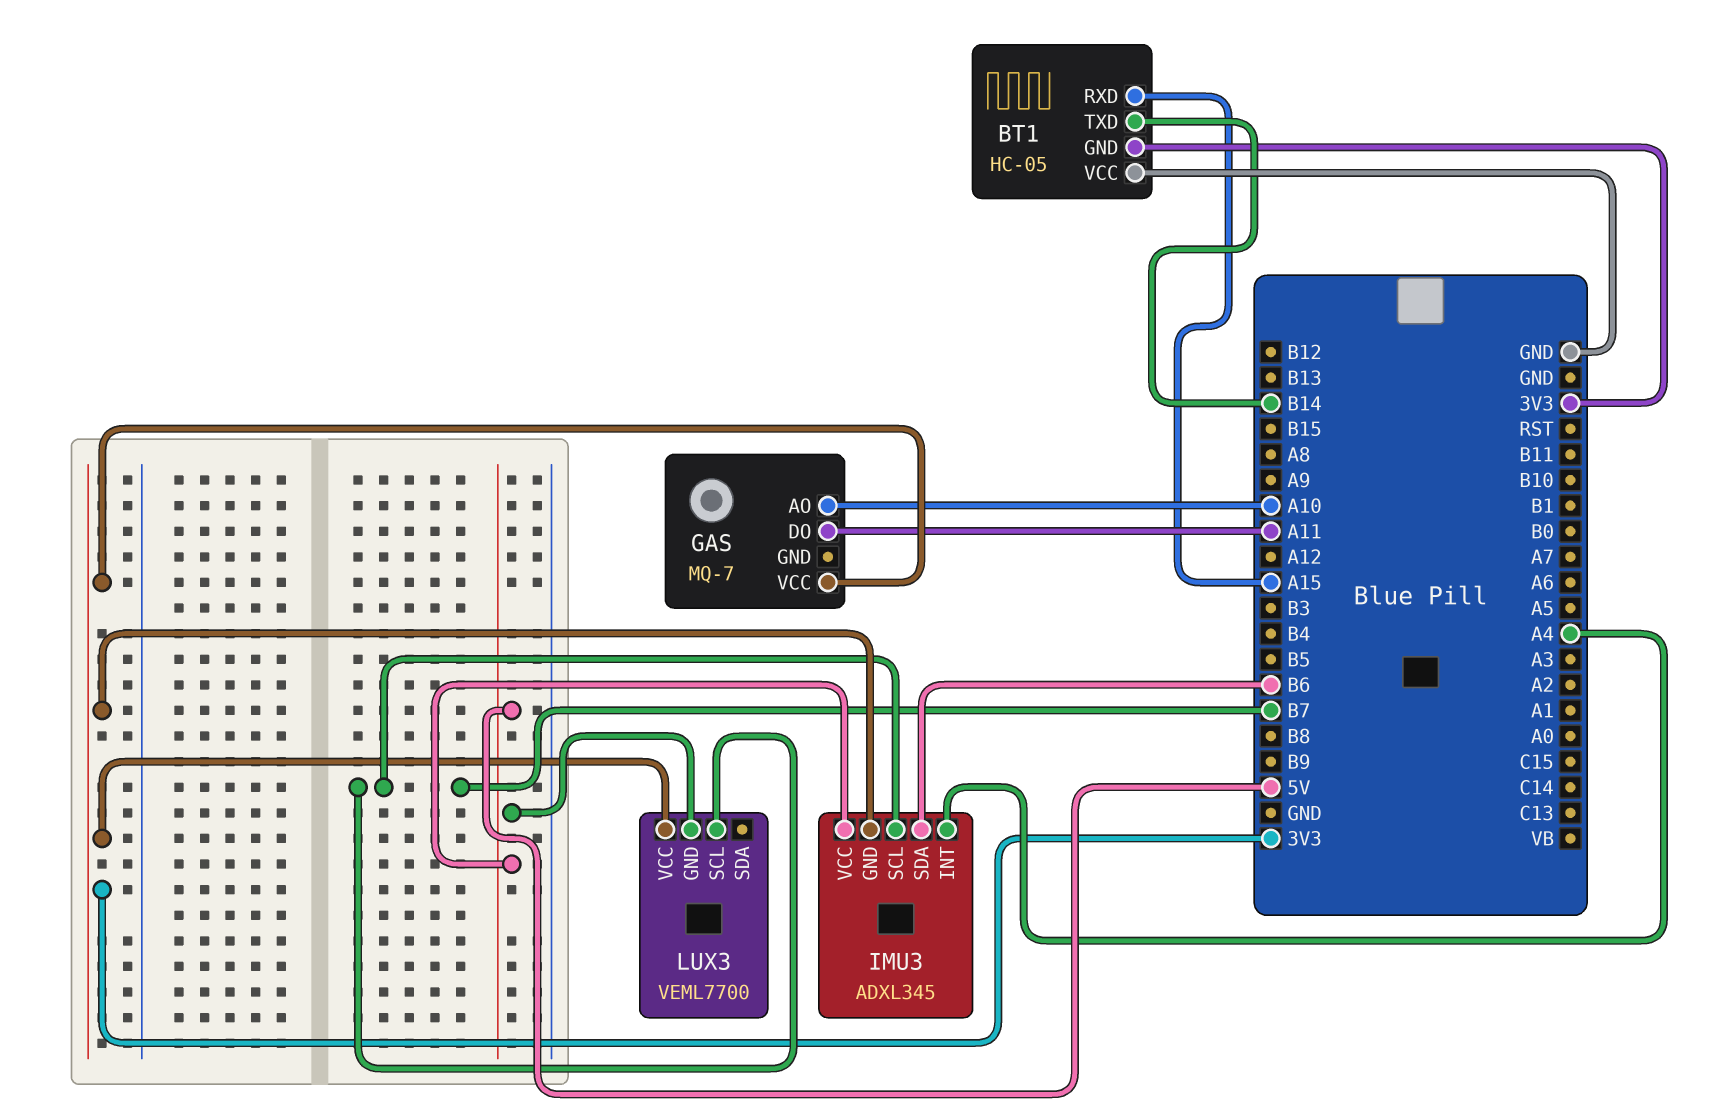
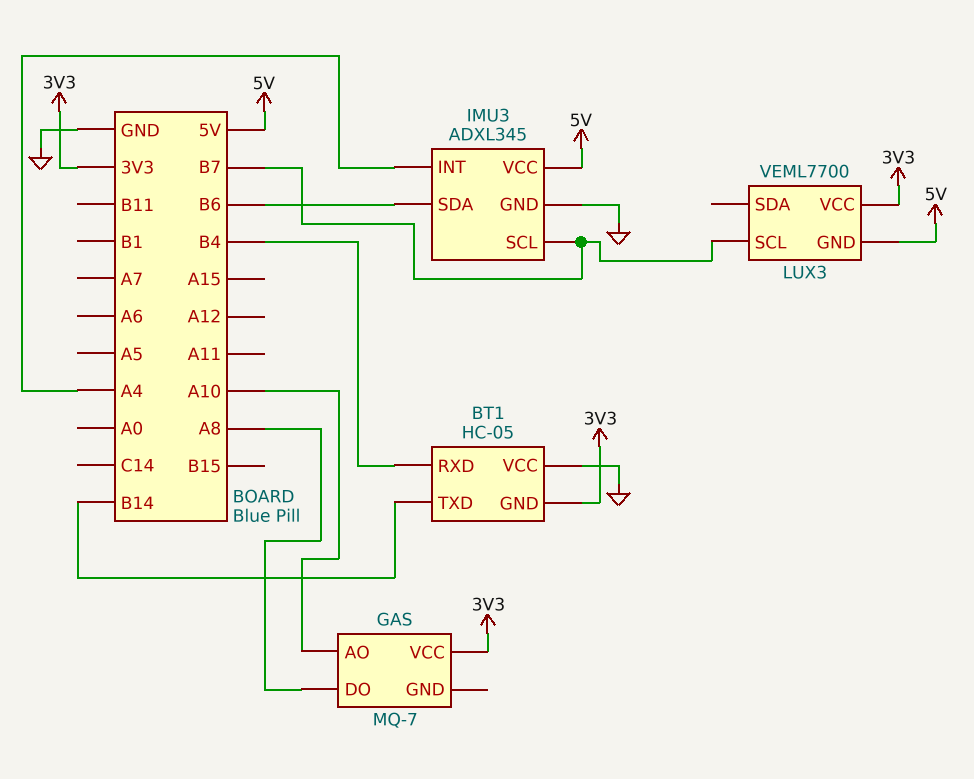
BT1 pin RXD: A15 -> B4
GAS pin DO: A11 -> A8
IMU3 pin GND: 3V3 -> GND

